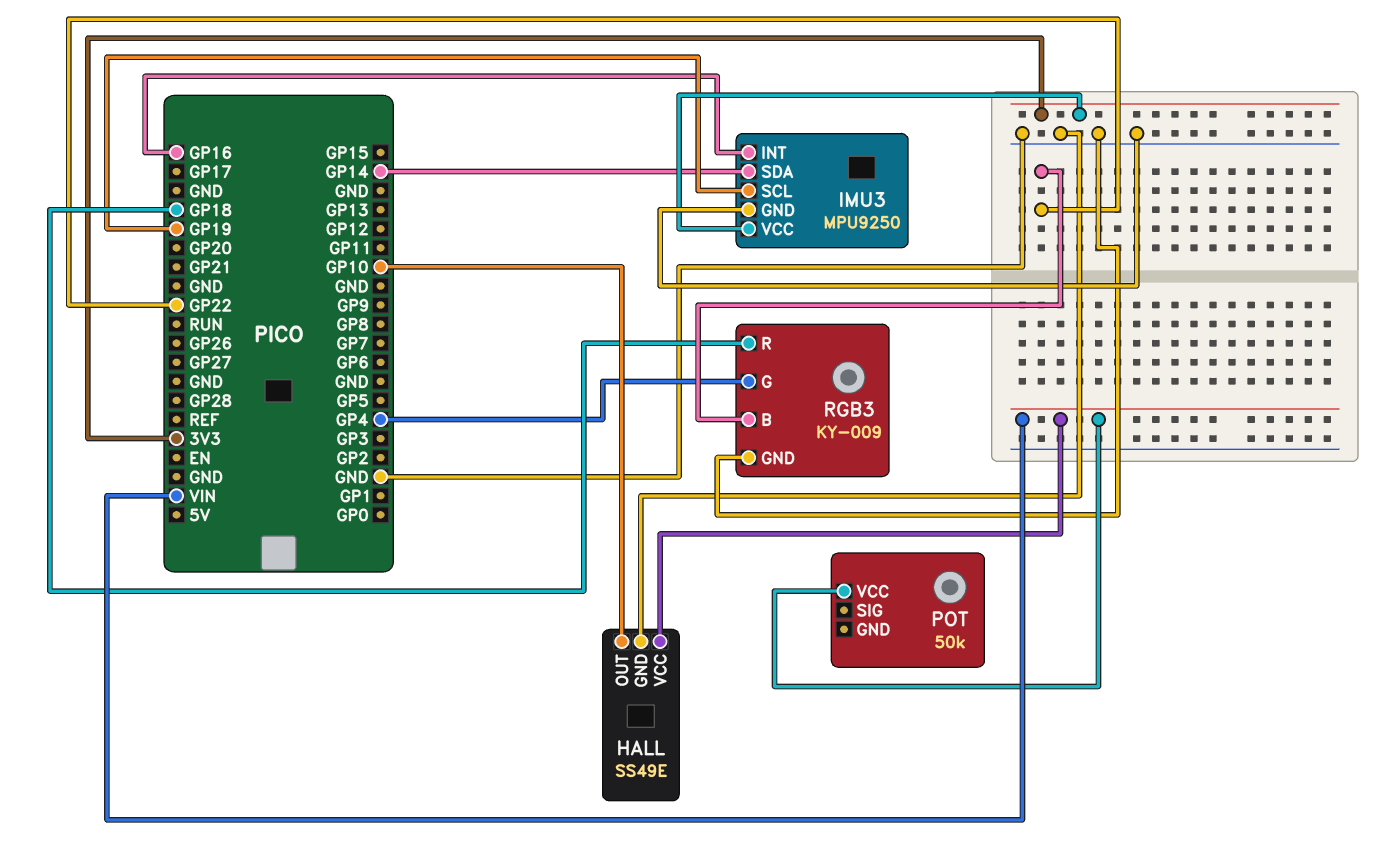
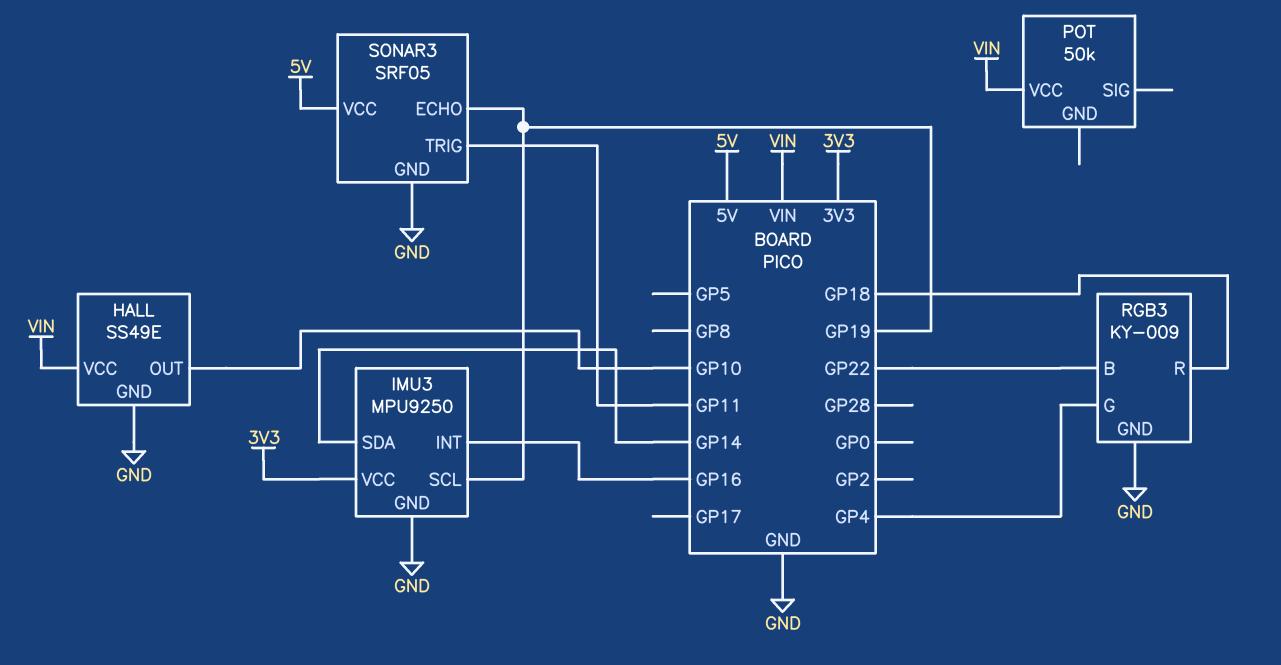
SONAR3: none -> SRF05
SONAR3 pin ECHO: none -> GP19
SONAR3 pin GND: none -> GND
SONAR3 pin TRIG: none -> GP11
SONAR3 pin VCC: none -> 5V

